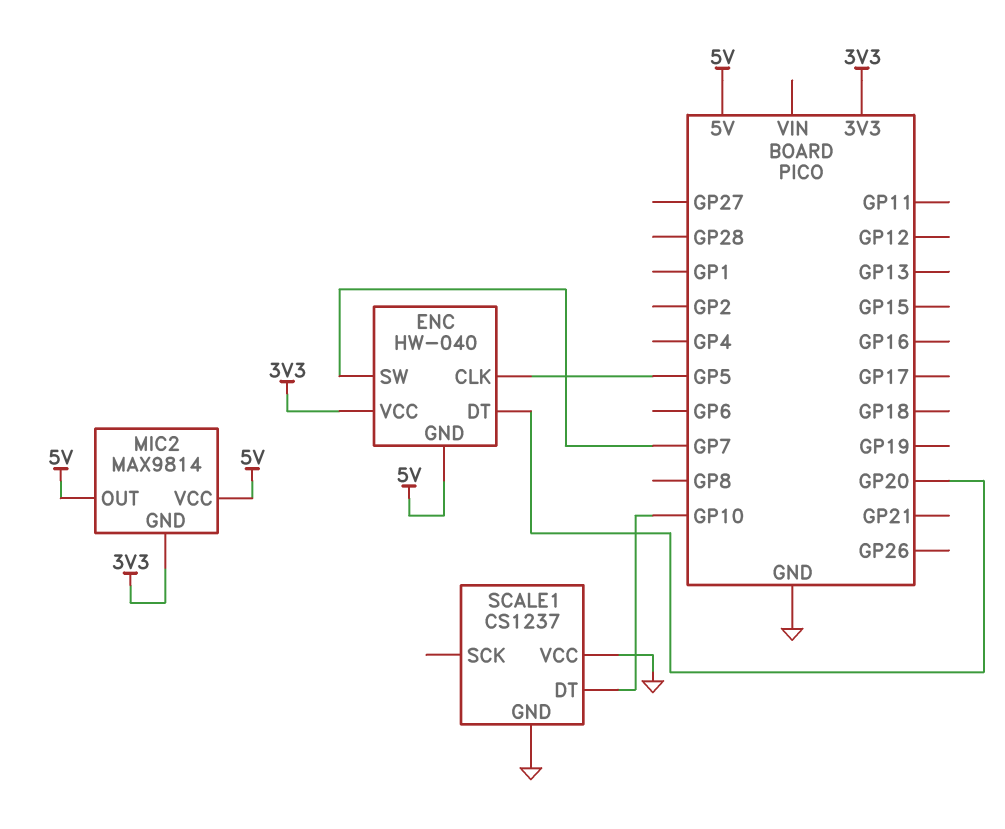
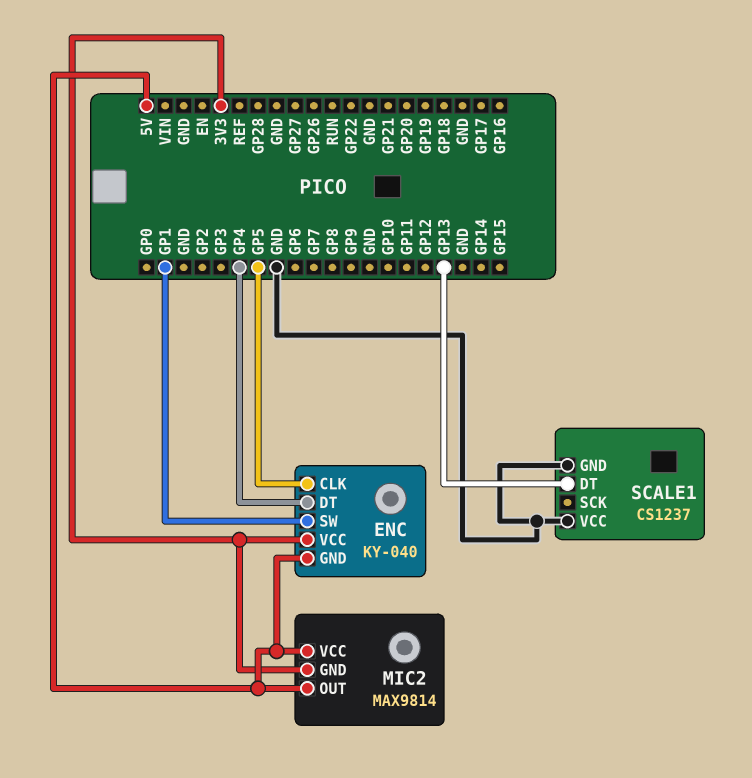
ENC: HW-040 -> KY-040
ENC pin DT: GP20 -> GP4
ENC pin SW: GP7 -> GP1
SCALE1 pin DT: GP10 -> GP13

